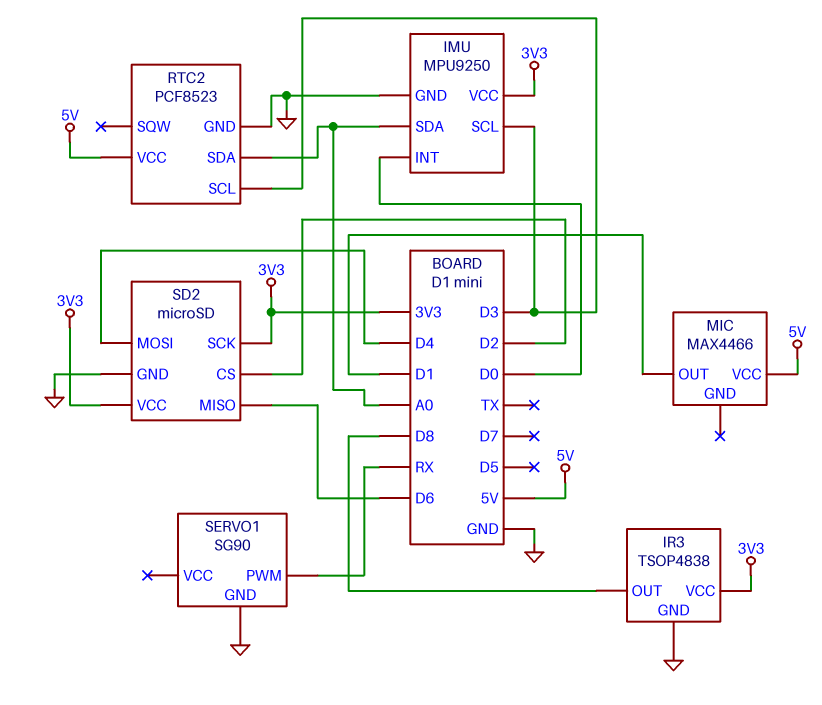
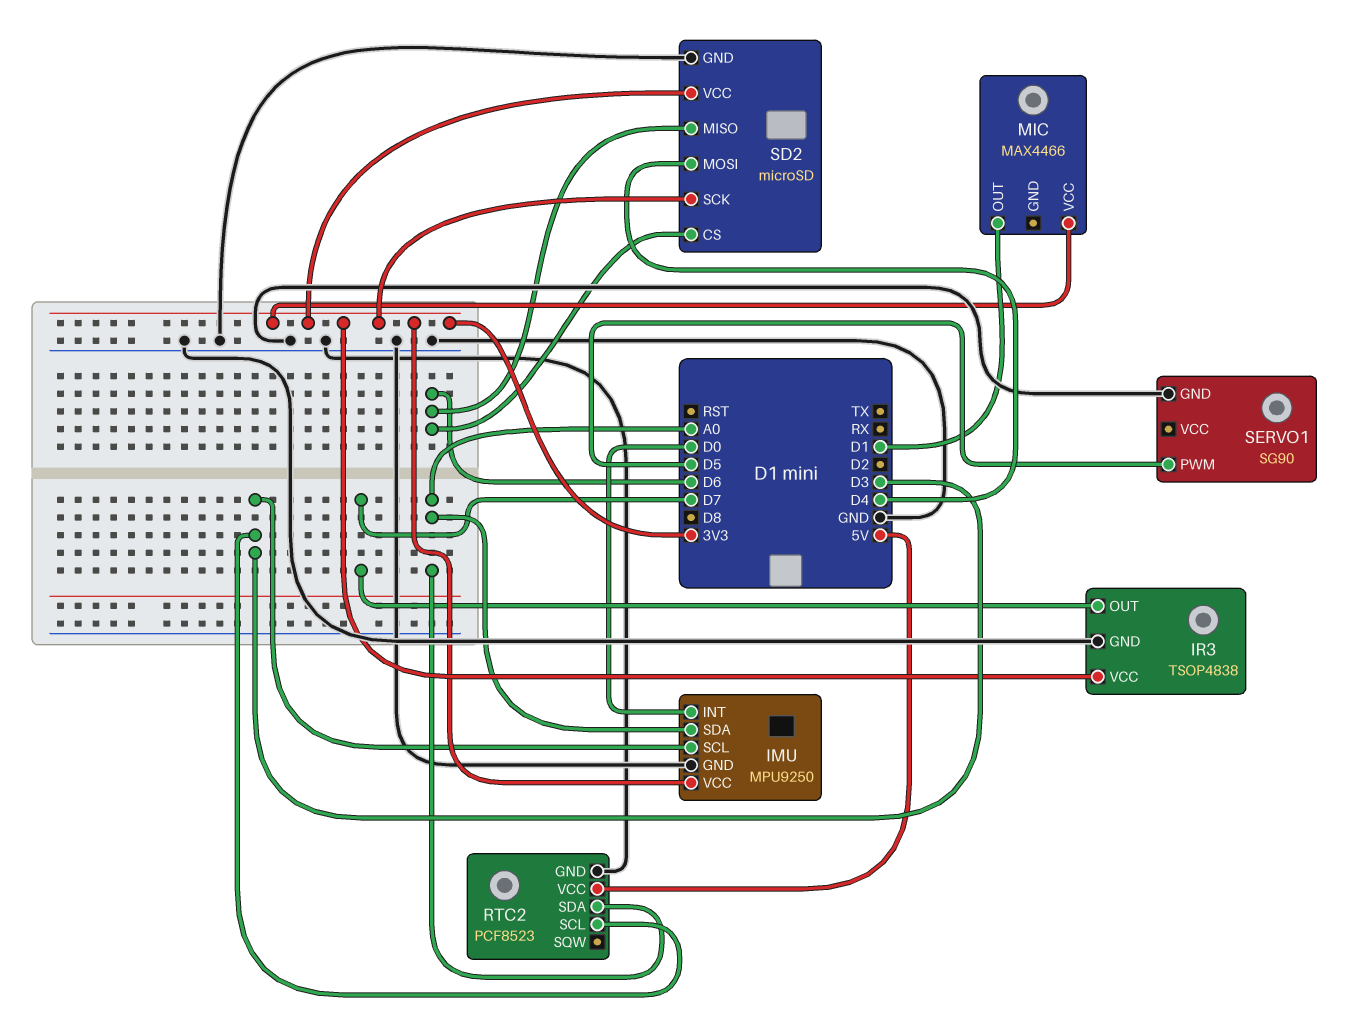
IR3 pin OUT: D8 -> D7
MIC pin VCC: 5V -> 3V3
SD2 pin CS: D2 -> D6
SERVO1 pin PWM: RX -> D5

